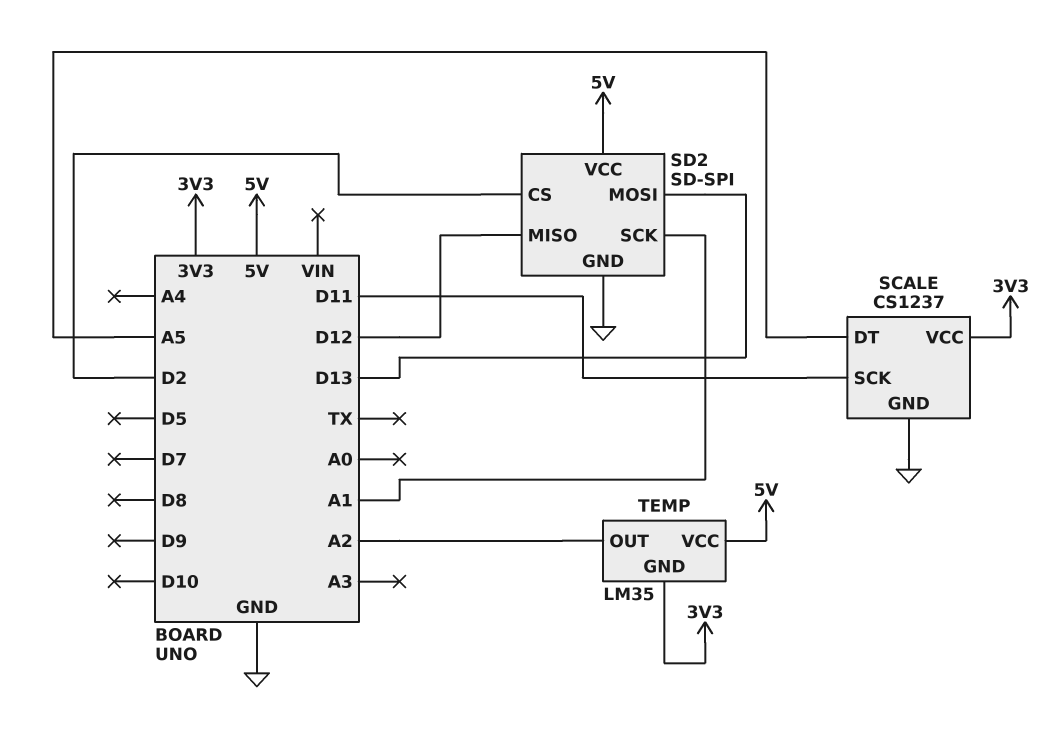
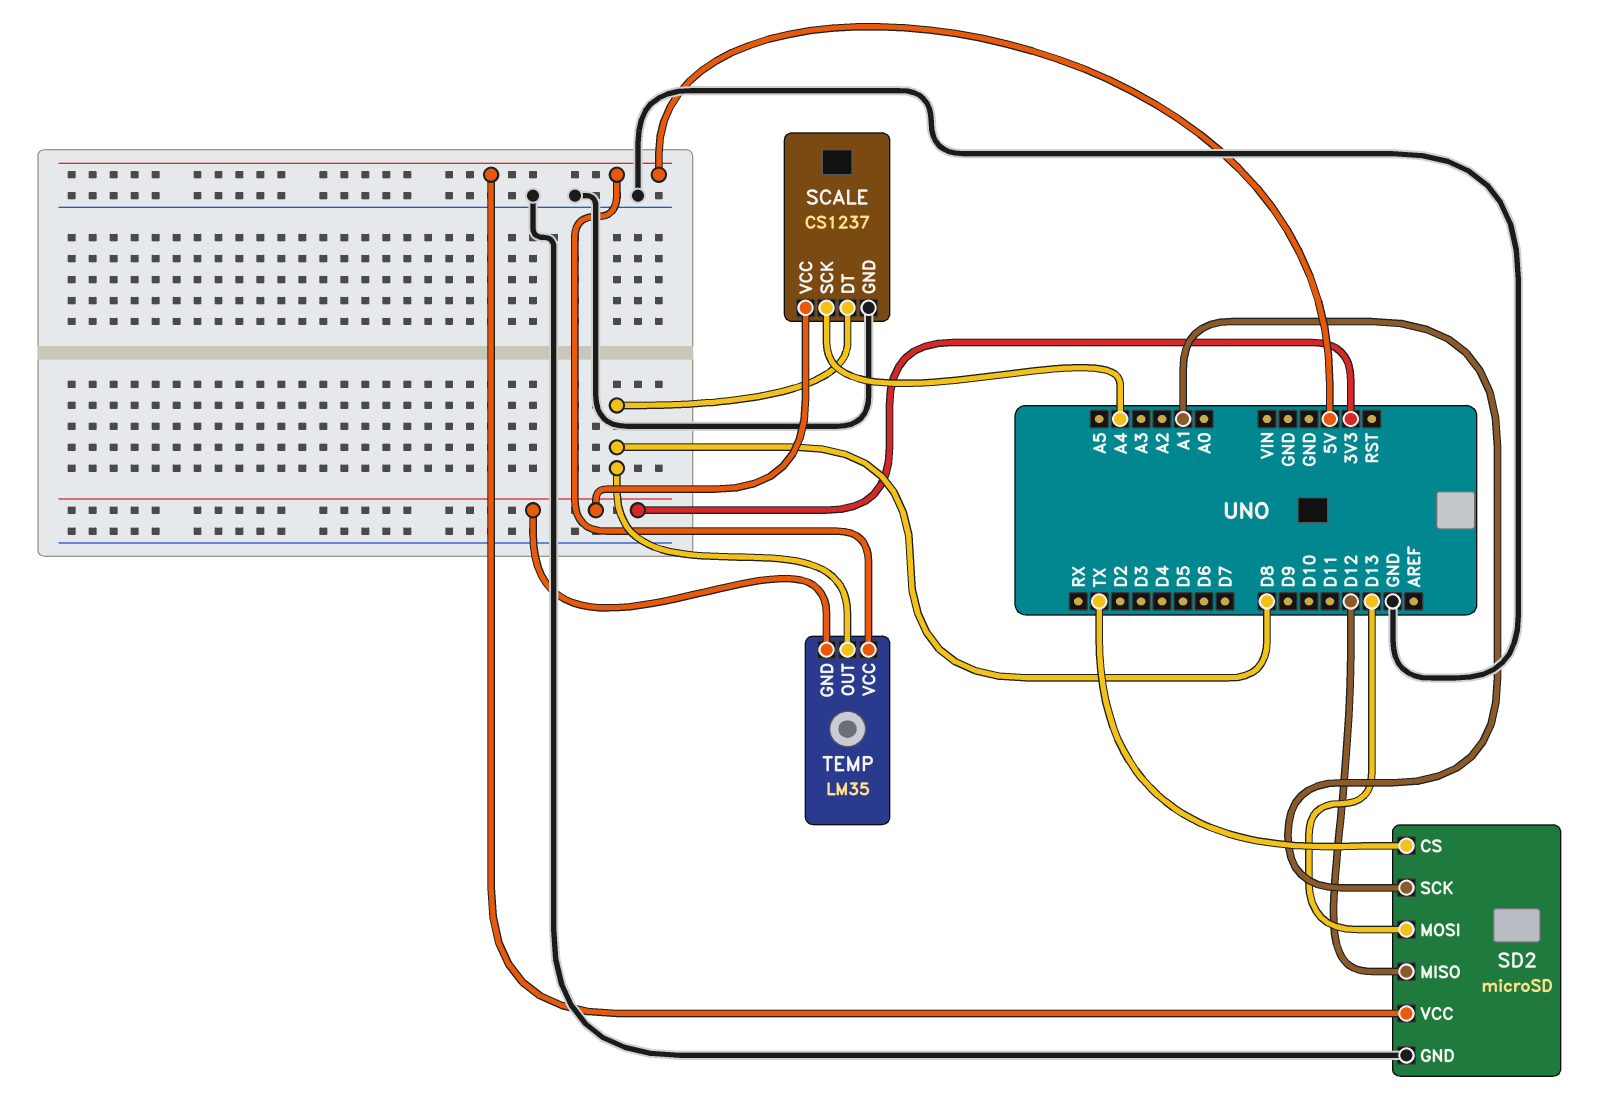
SCALE pin DT: A5 -> D8
SCALE pin SCK: D11 -> A4
SD2: SD-SPI -> microSD
SD2 pin CS: D2 -> TX
TEMP pin OUT: A2 -> D8

